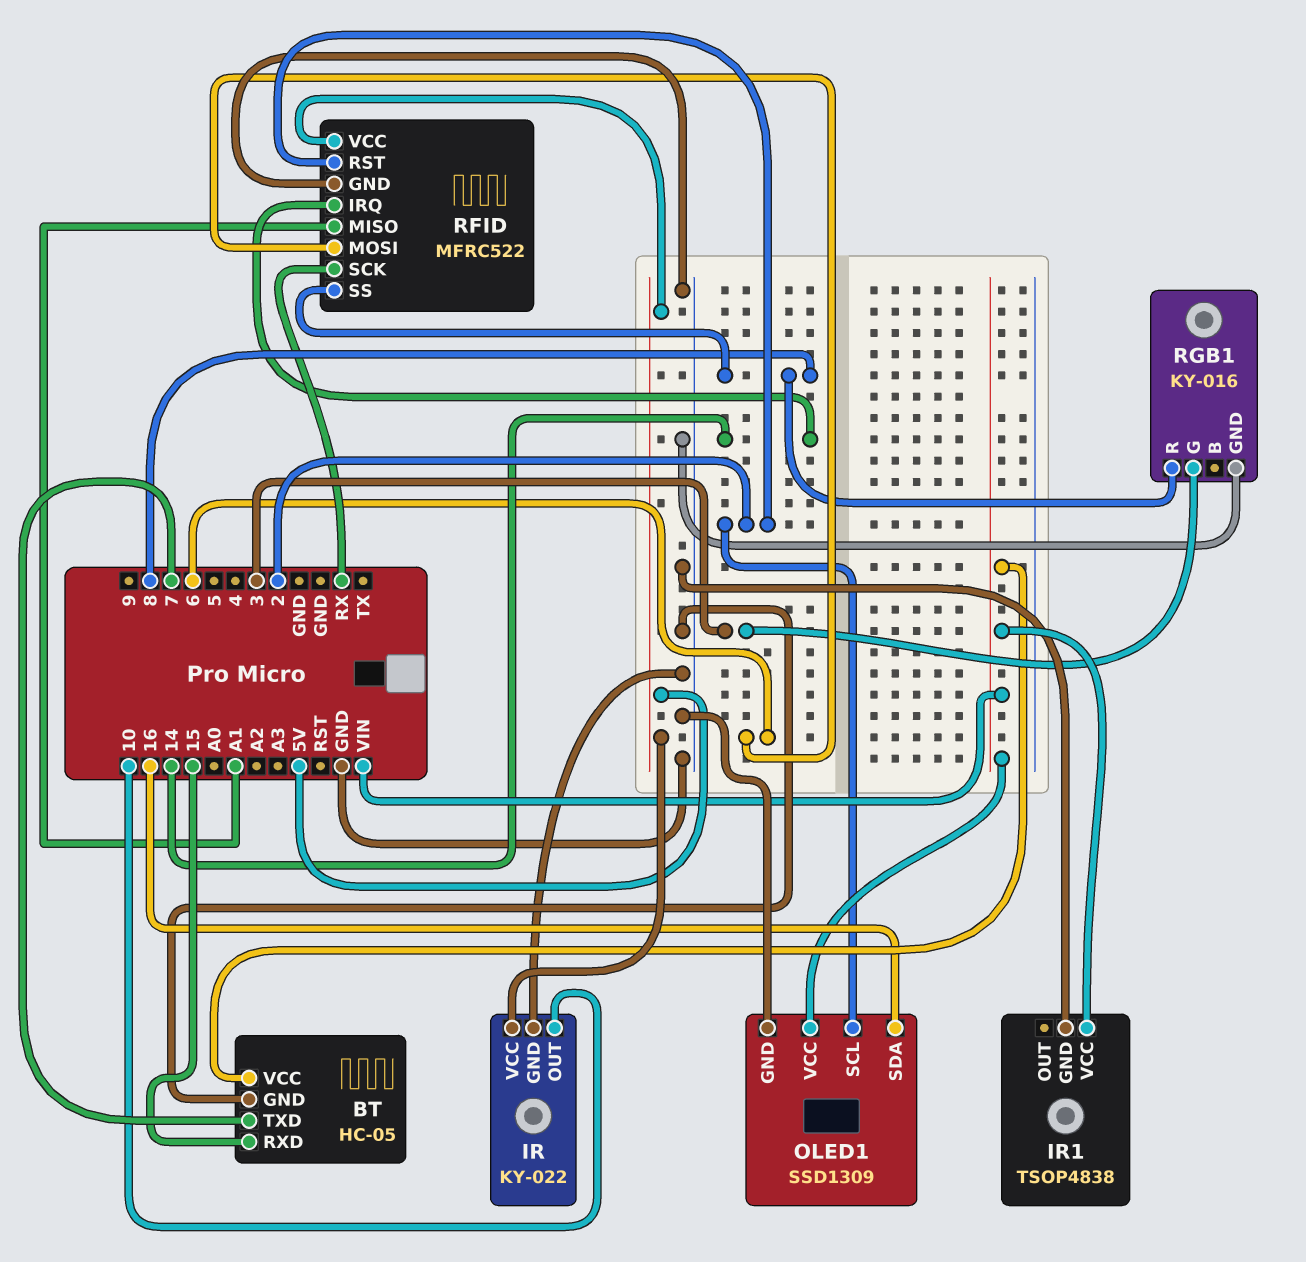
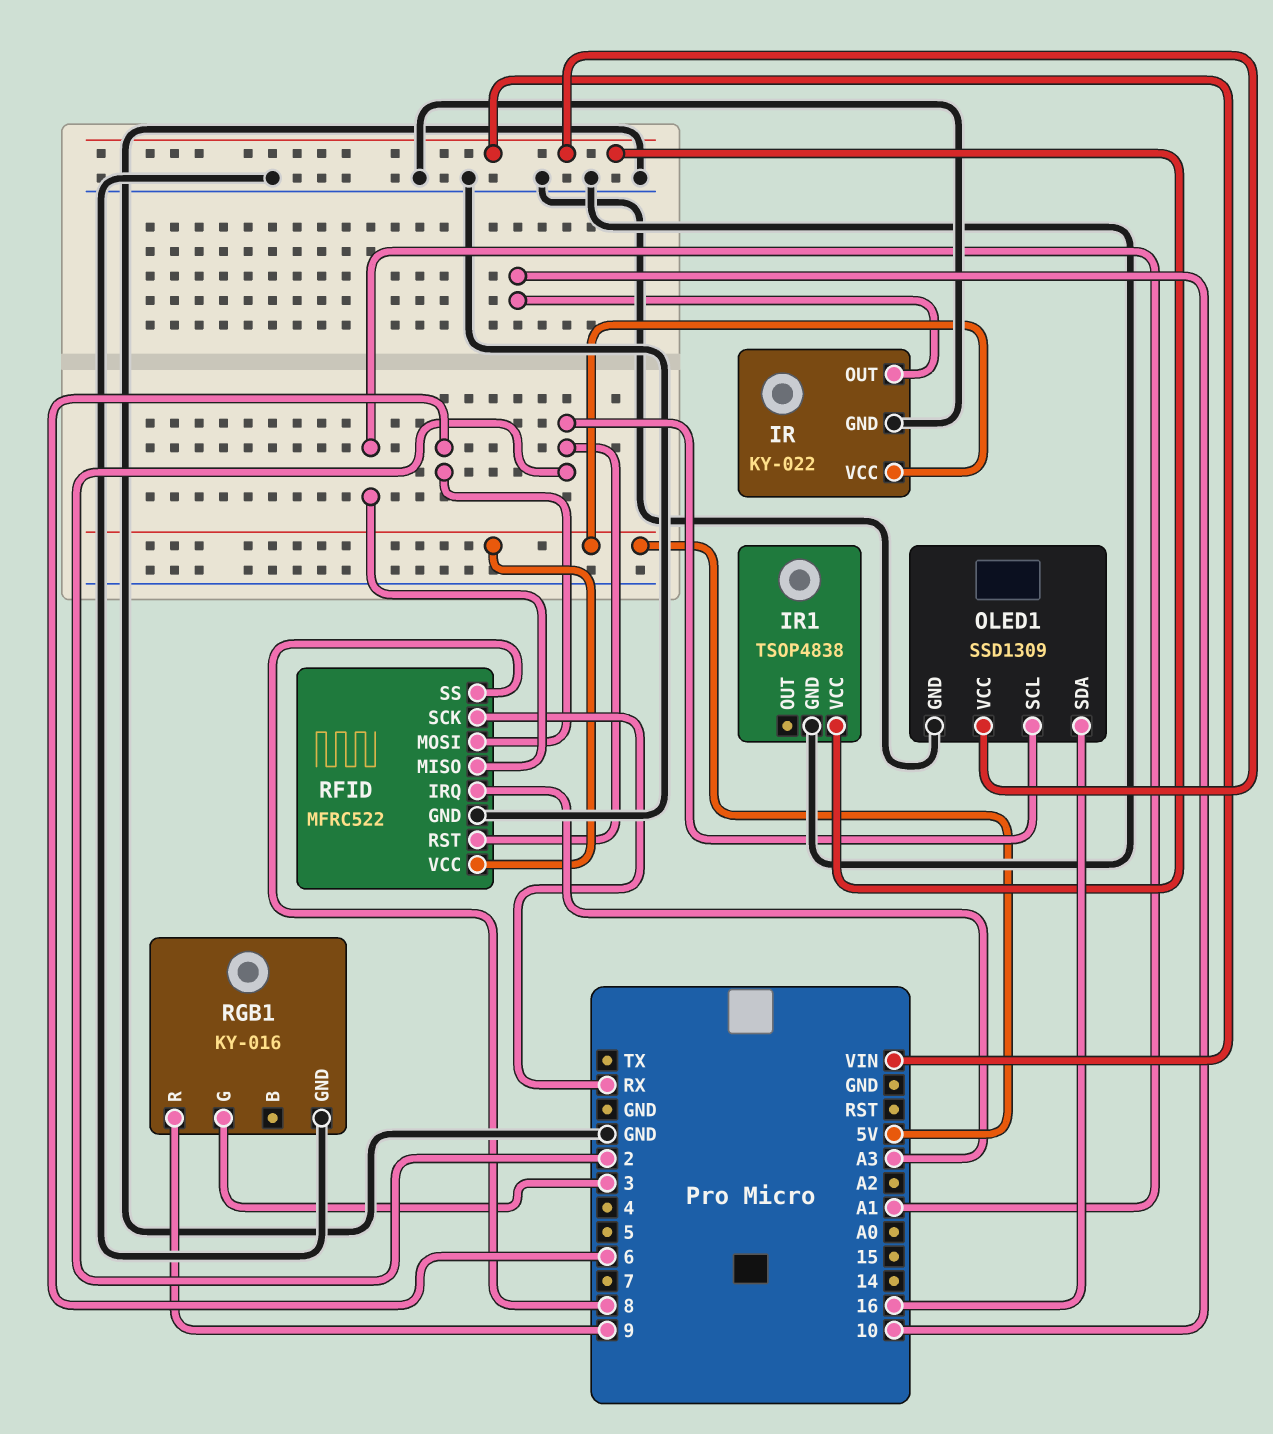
BT: HC-05 -> none
BT pin GND: GND -> none
BT pin RXD: 15 -> none
BT pin TXD: 7 -> none
BT pin VCC: VIN -> none
RFID pin IRQ: 14 -> A3
RGB1 pin R: 8 -> 9

